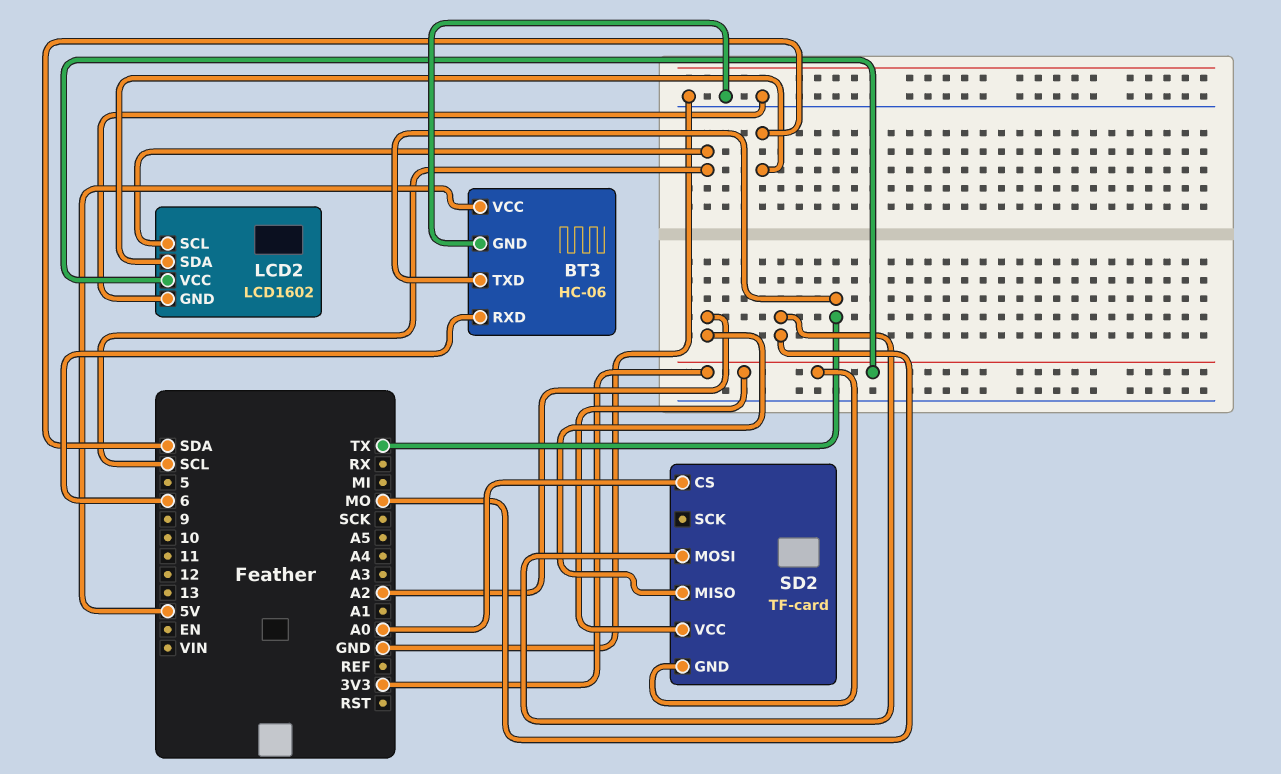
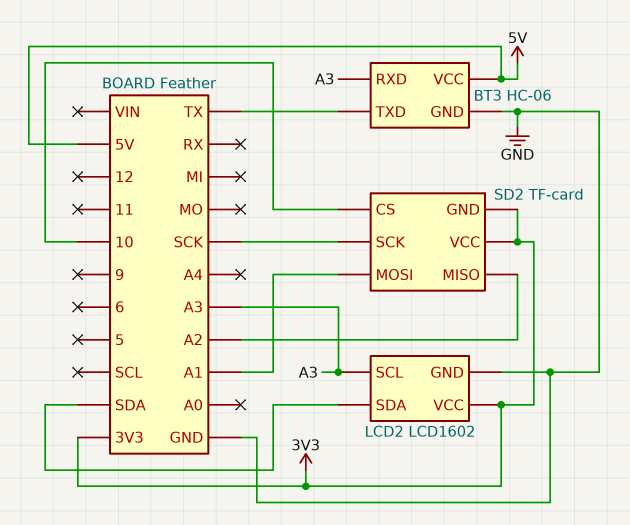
BT3 pin RXD: 6 -> A3
LCD2 pin SCL: SCL -> A3
SD2 pin CS: A0 -> 10
SD2 pin MOSI: MO -> A1
SD2 pin SCK: none -> SCK

